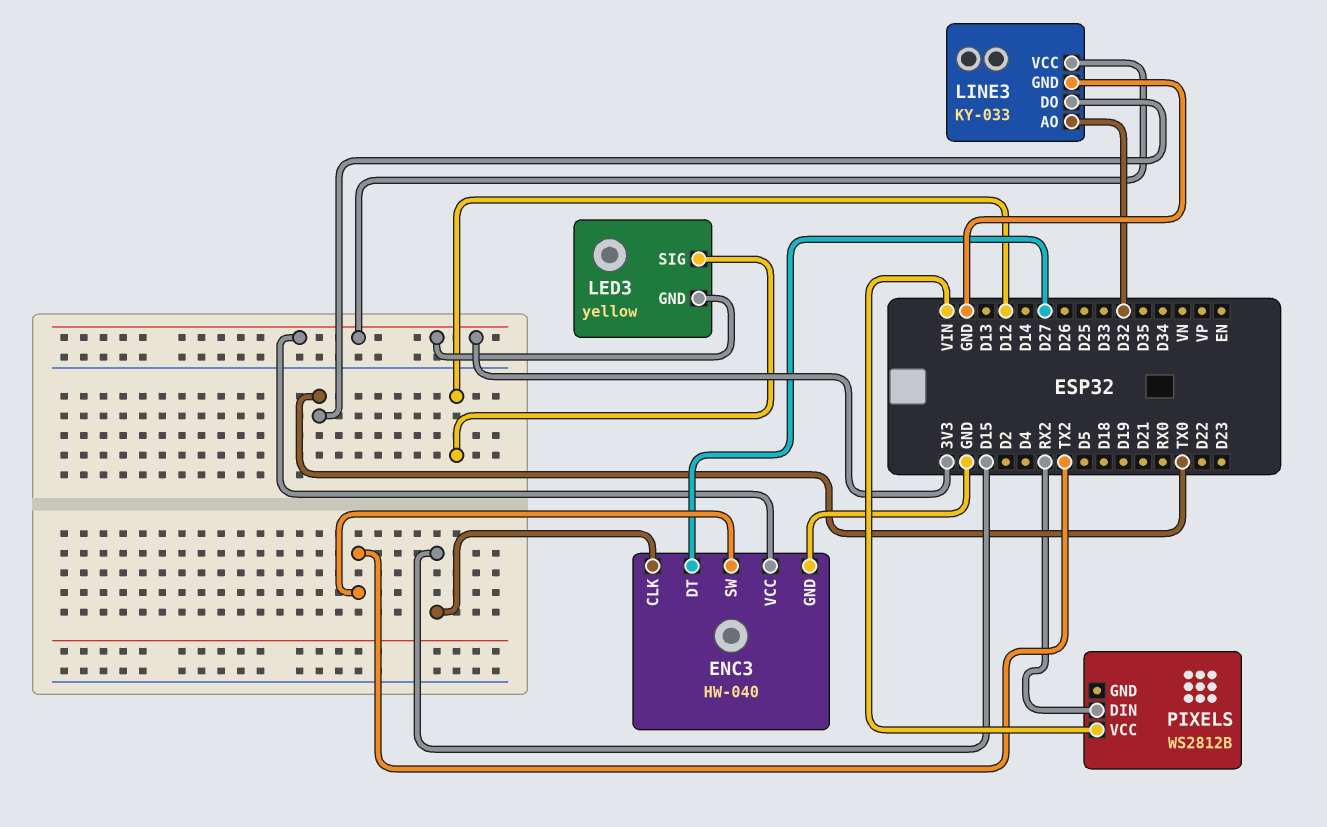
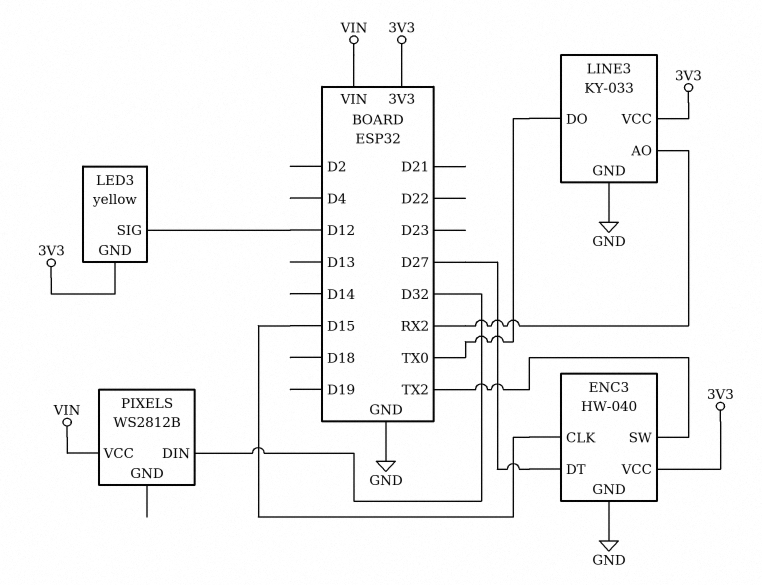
LINE3 pin AO: D32 -> RX2
PIXELS pin DIN: RX2 -> D32

